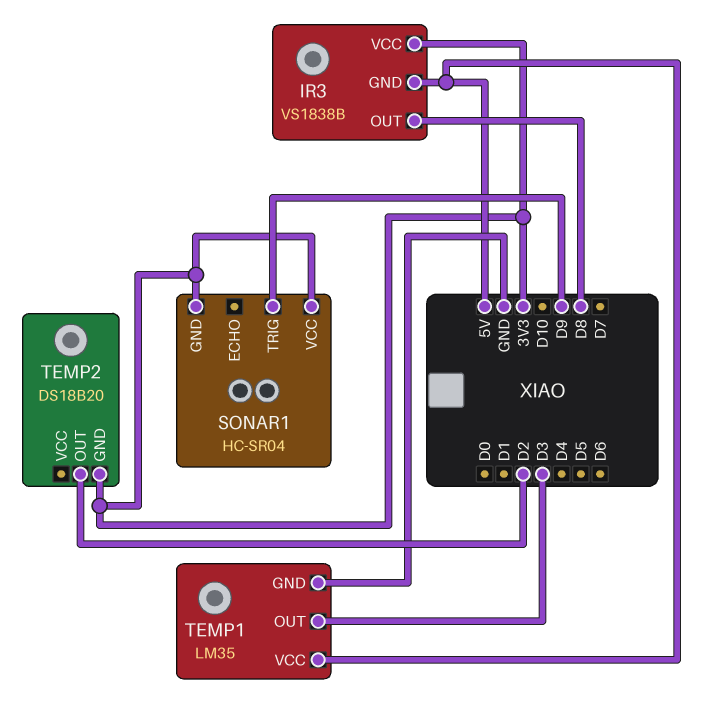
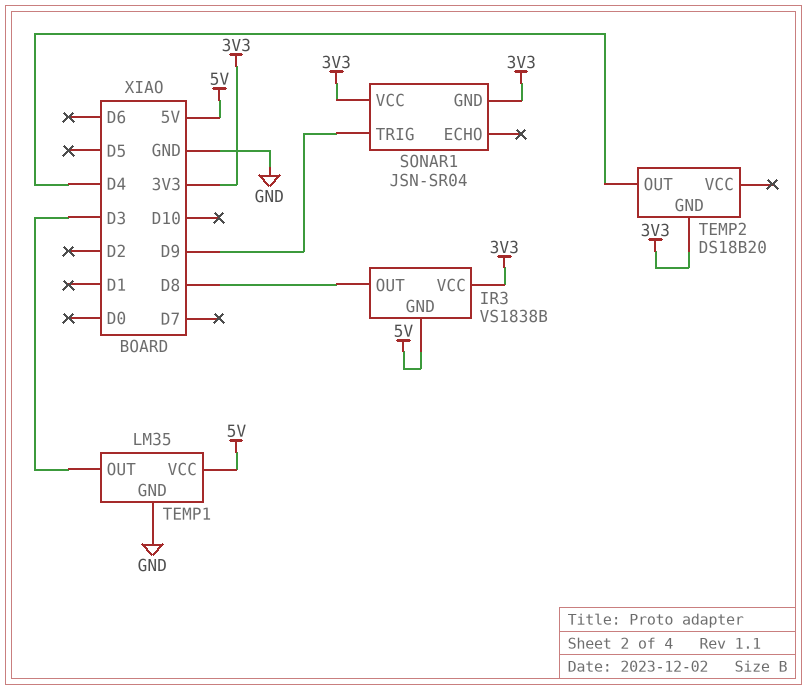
SONAR1: HC-SR04 -> JSN-SR04
TEMP2 pin OUT: D2 -> D4

